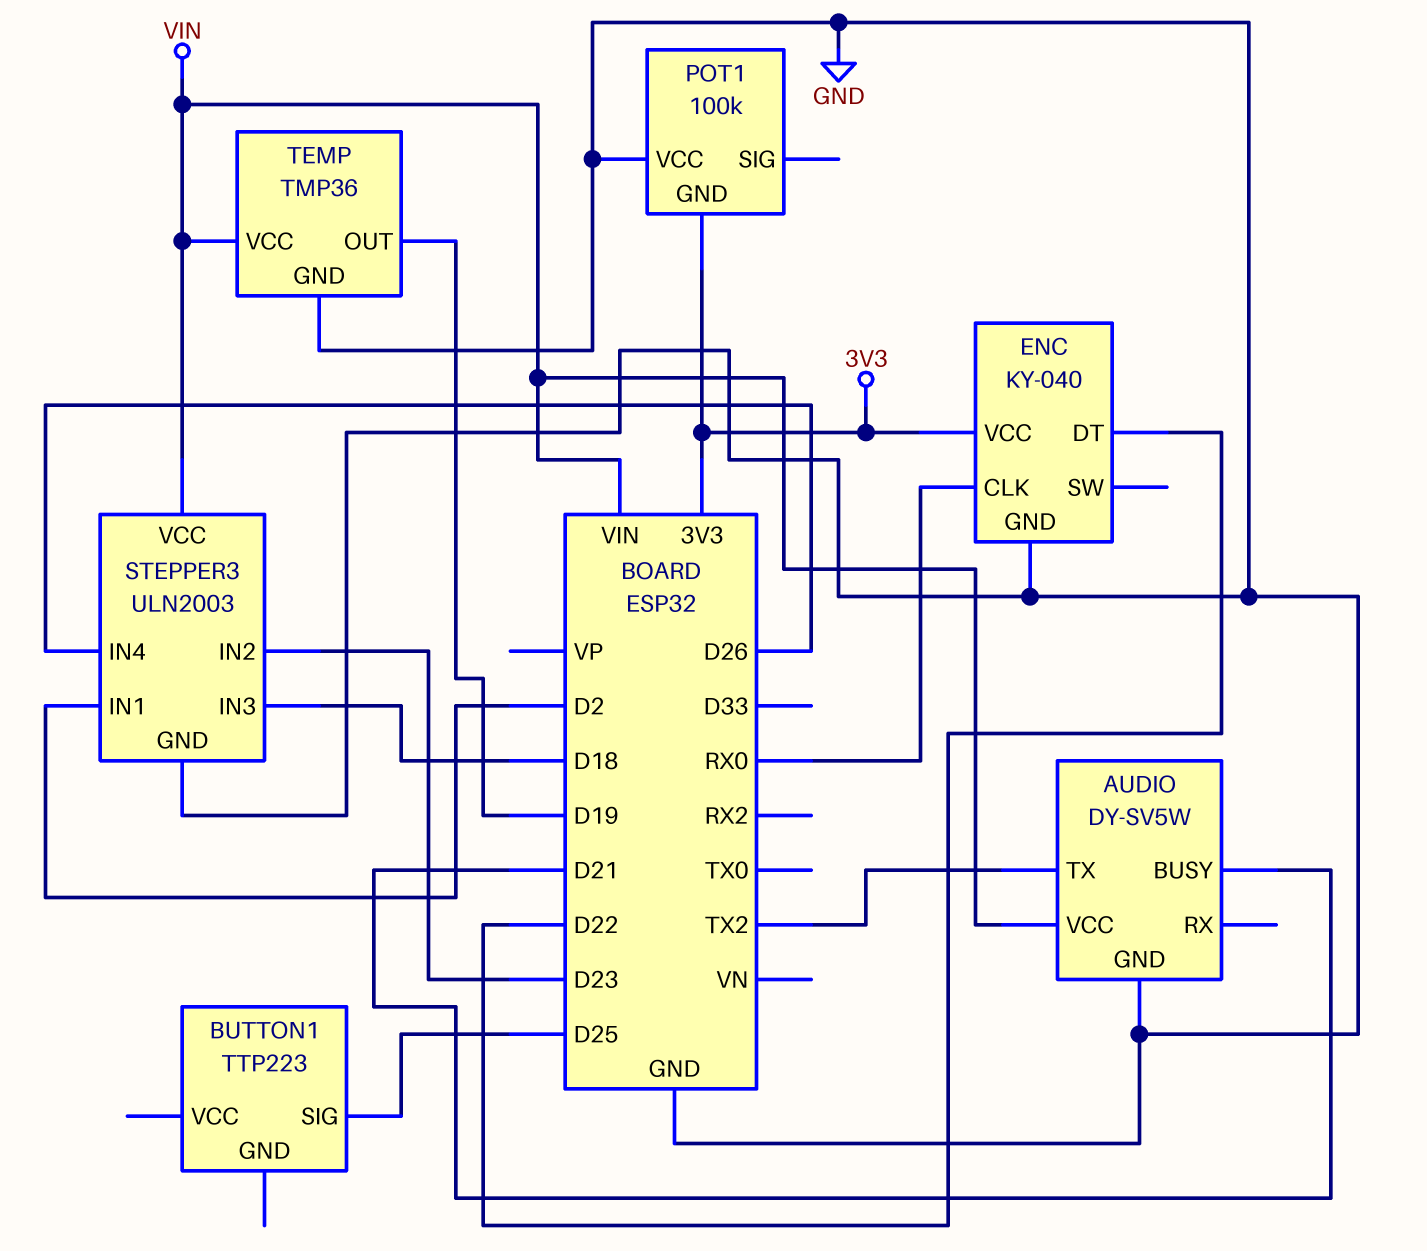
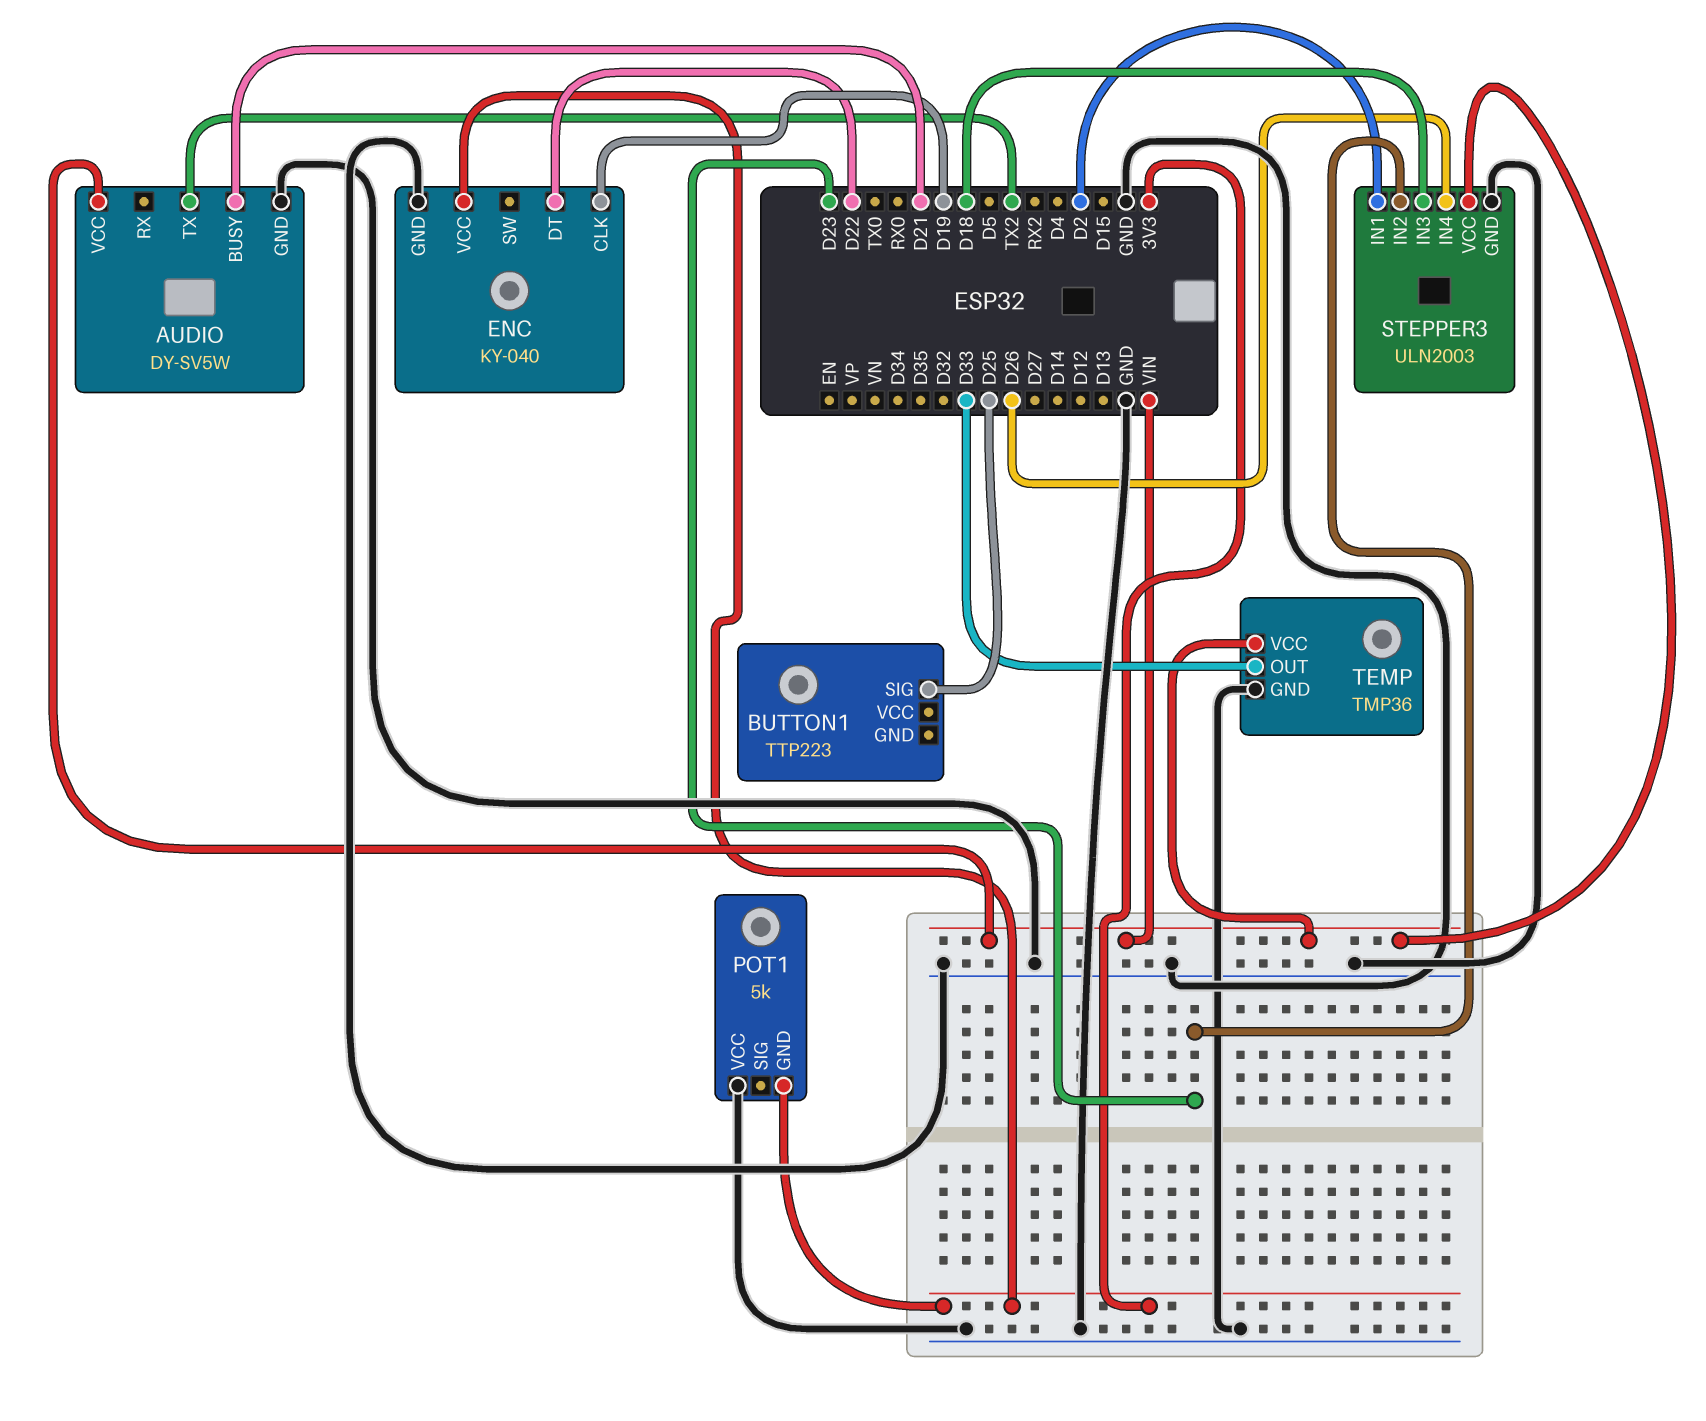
ENC pin CLK: RX0 -> D19
POT1: 100k -> 5k
TEMP pin OUT: D19 -> D33

